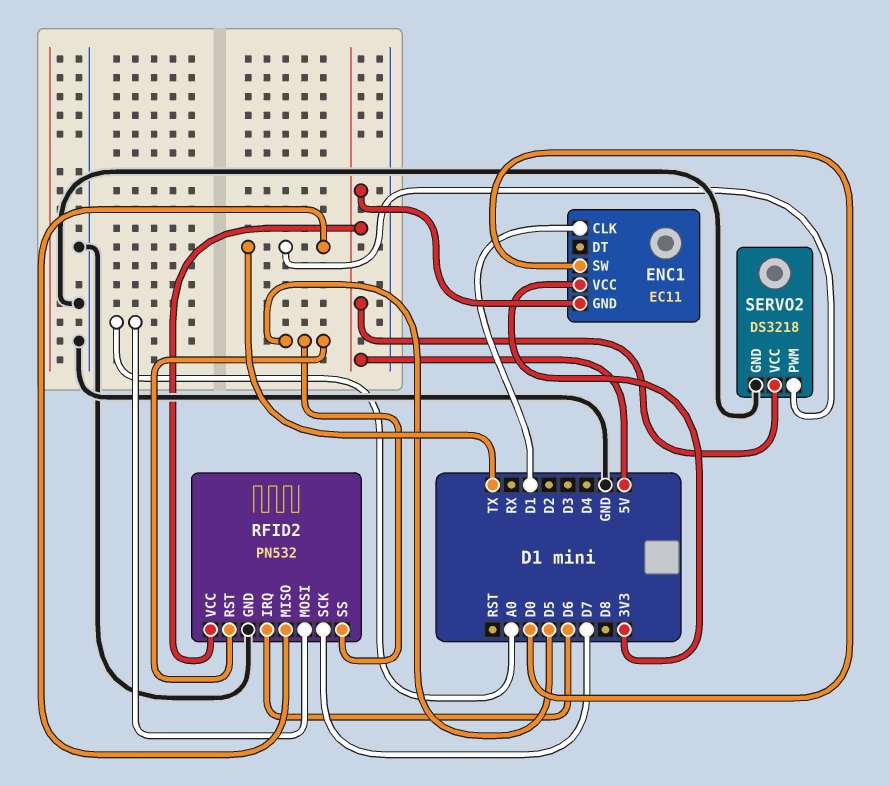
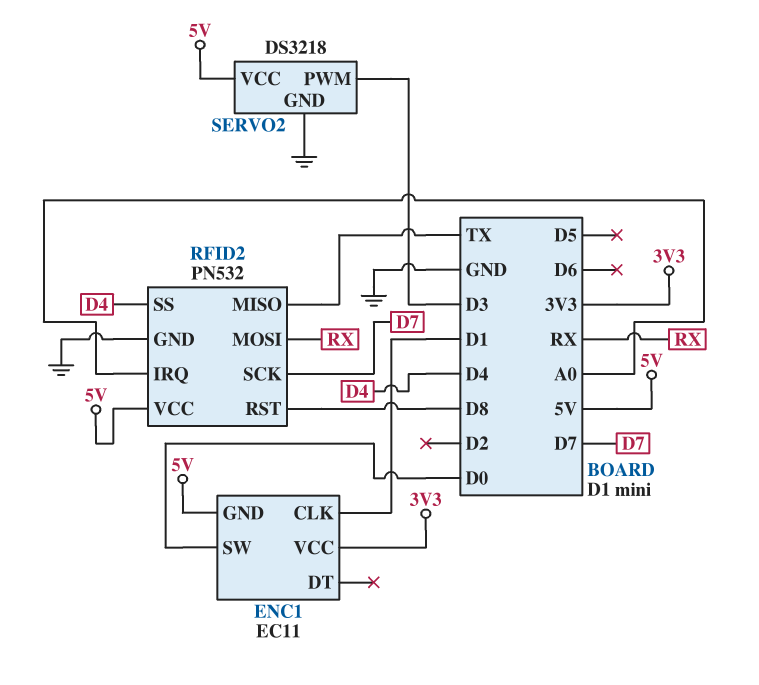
RFID2 pin IRQ: D6 -> A0
RFID2 pin MOSI: A0 -> RX
RFID2 pin RST: D5 -> D8
RFID2 pin SS: D5 -> D4
SERVO2 pin PWM: TX -> D3

